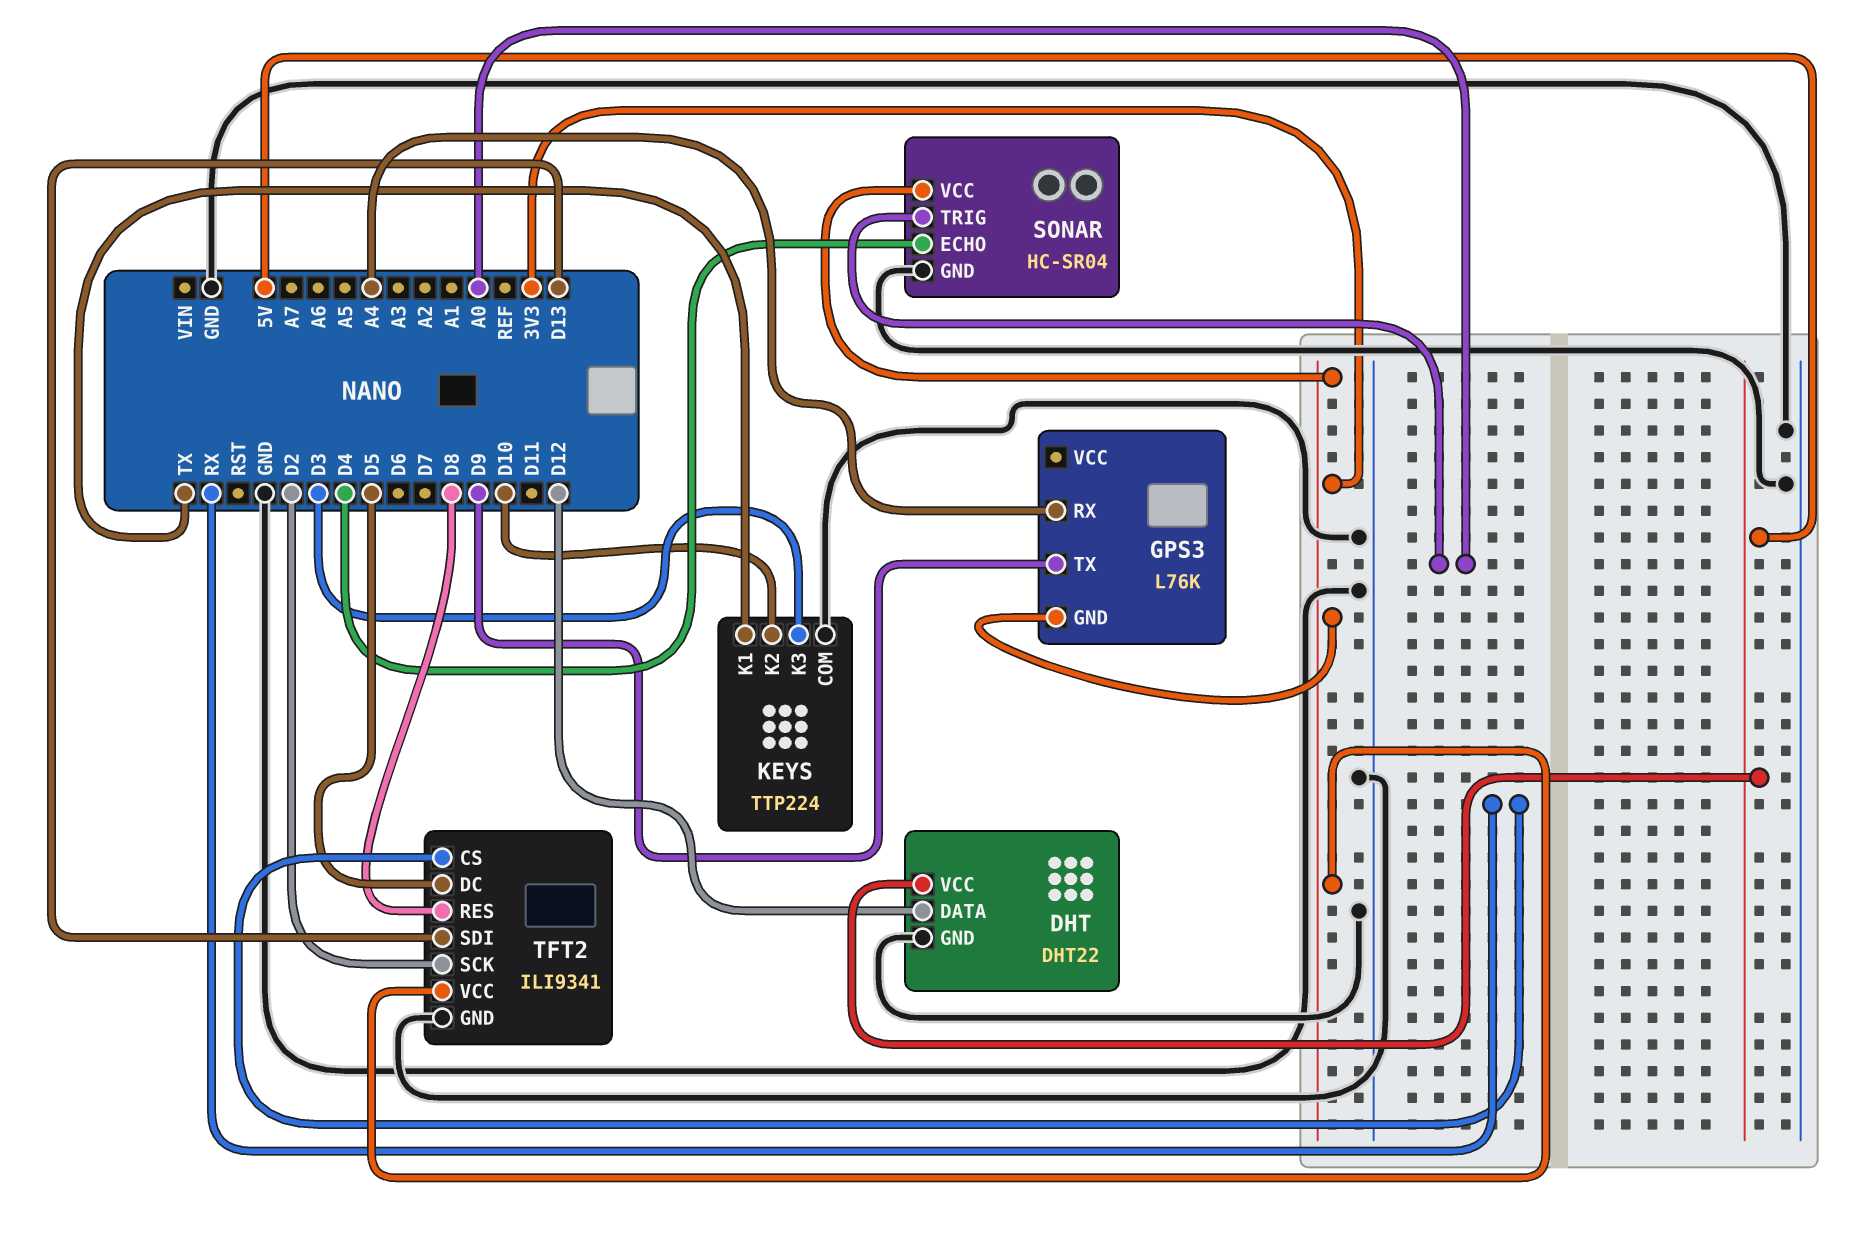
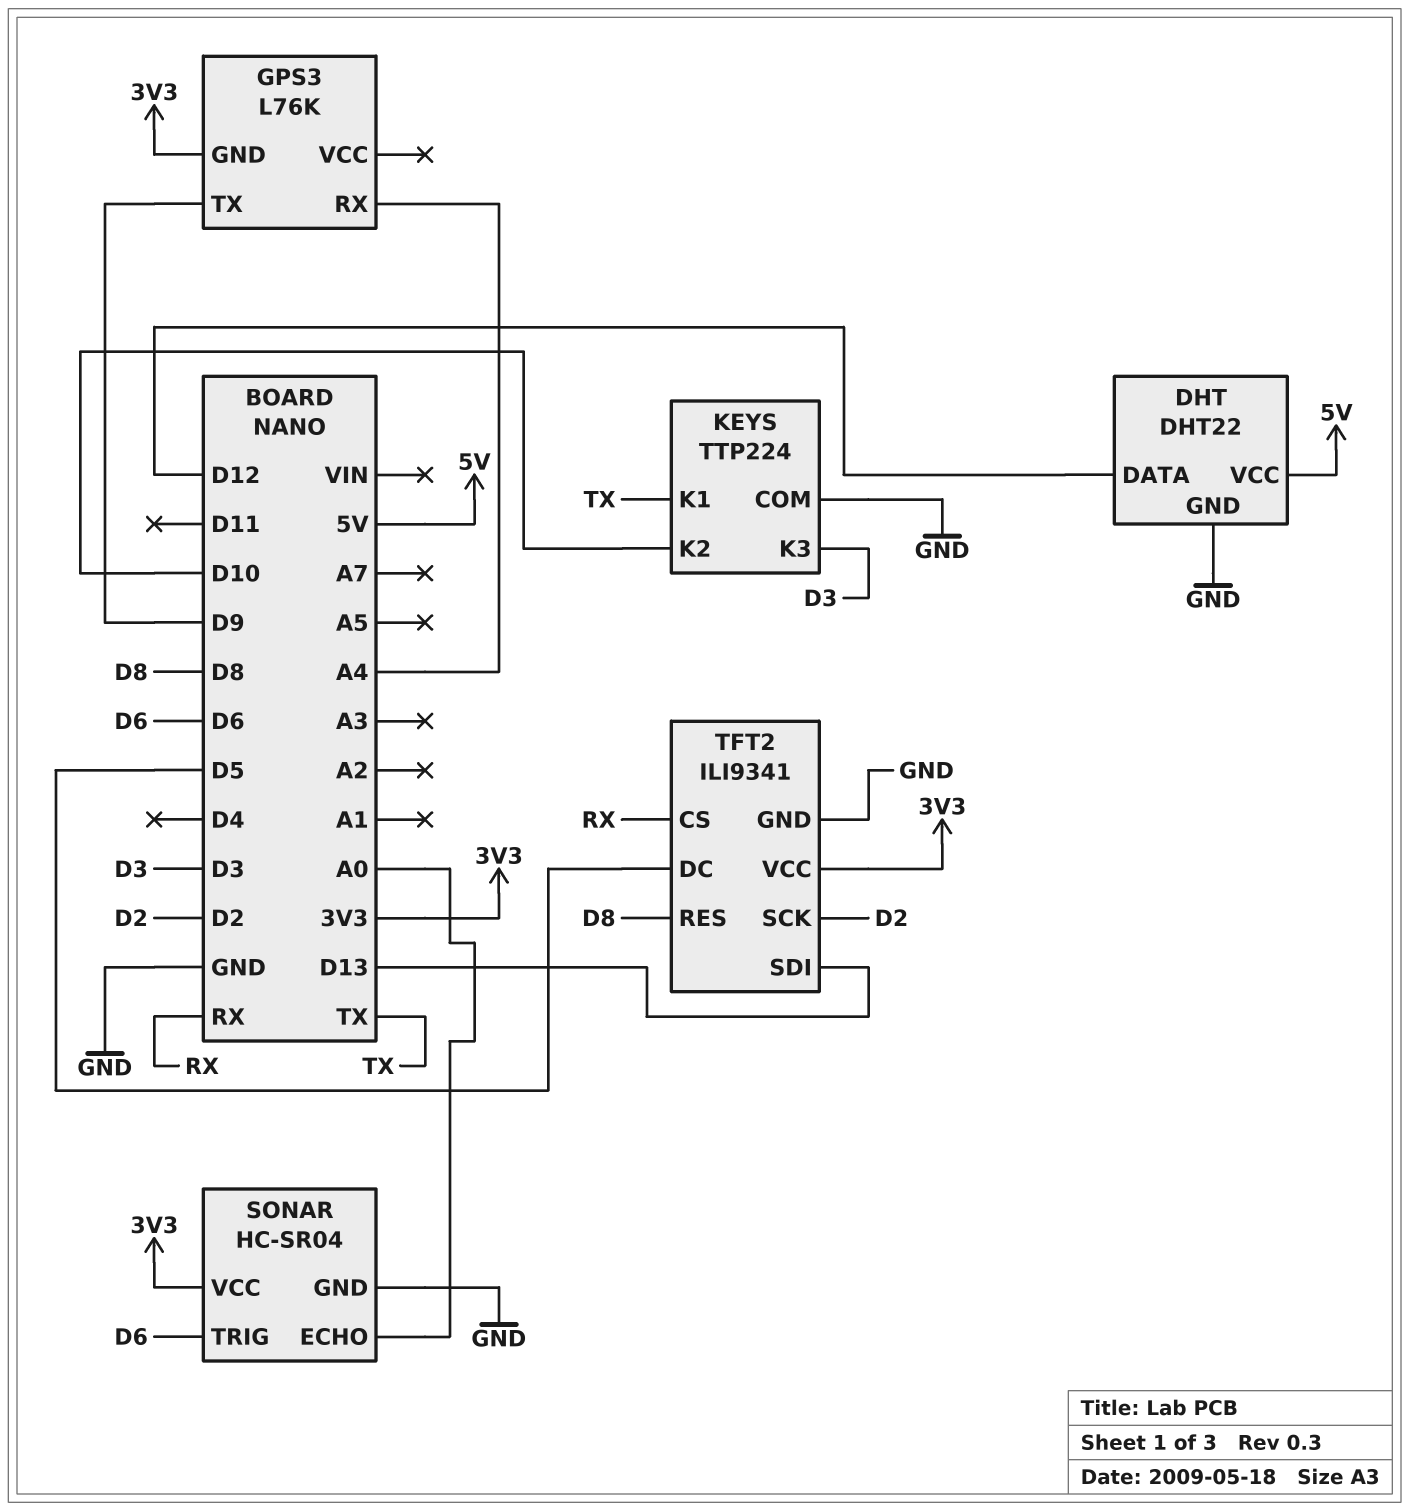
SONAR pin ECHO: D4 -> A0
SONAR pin TRIG: A0 -> D6

